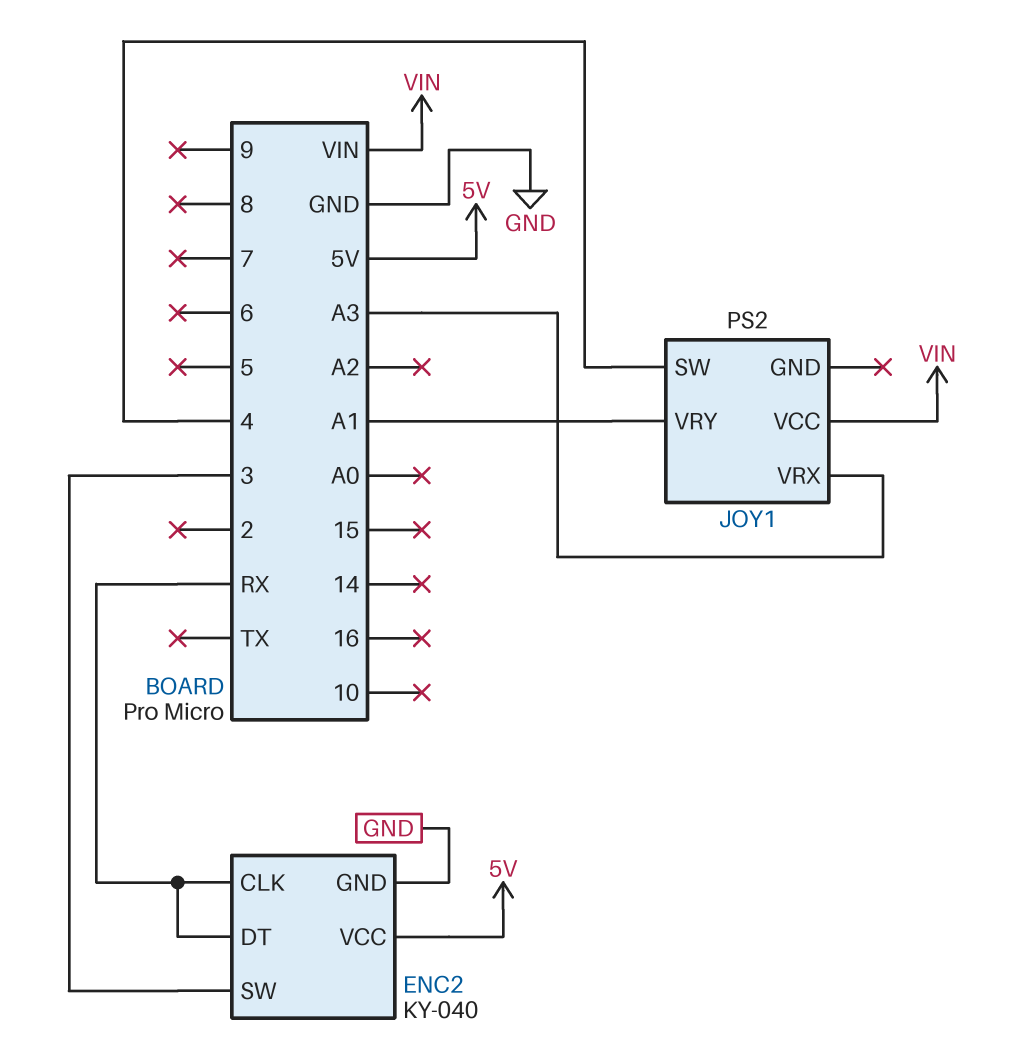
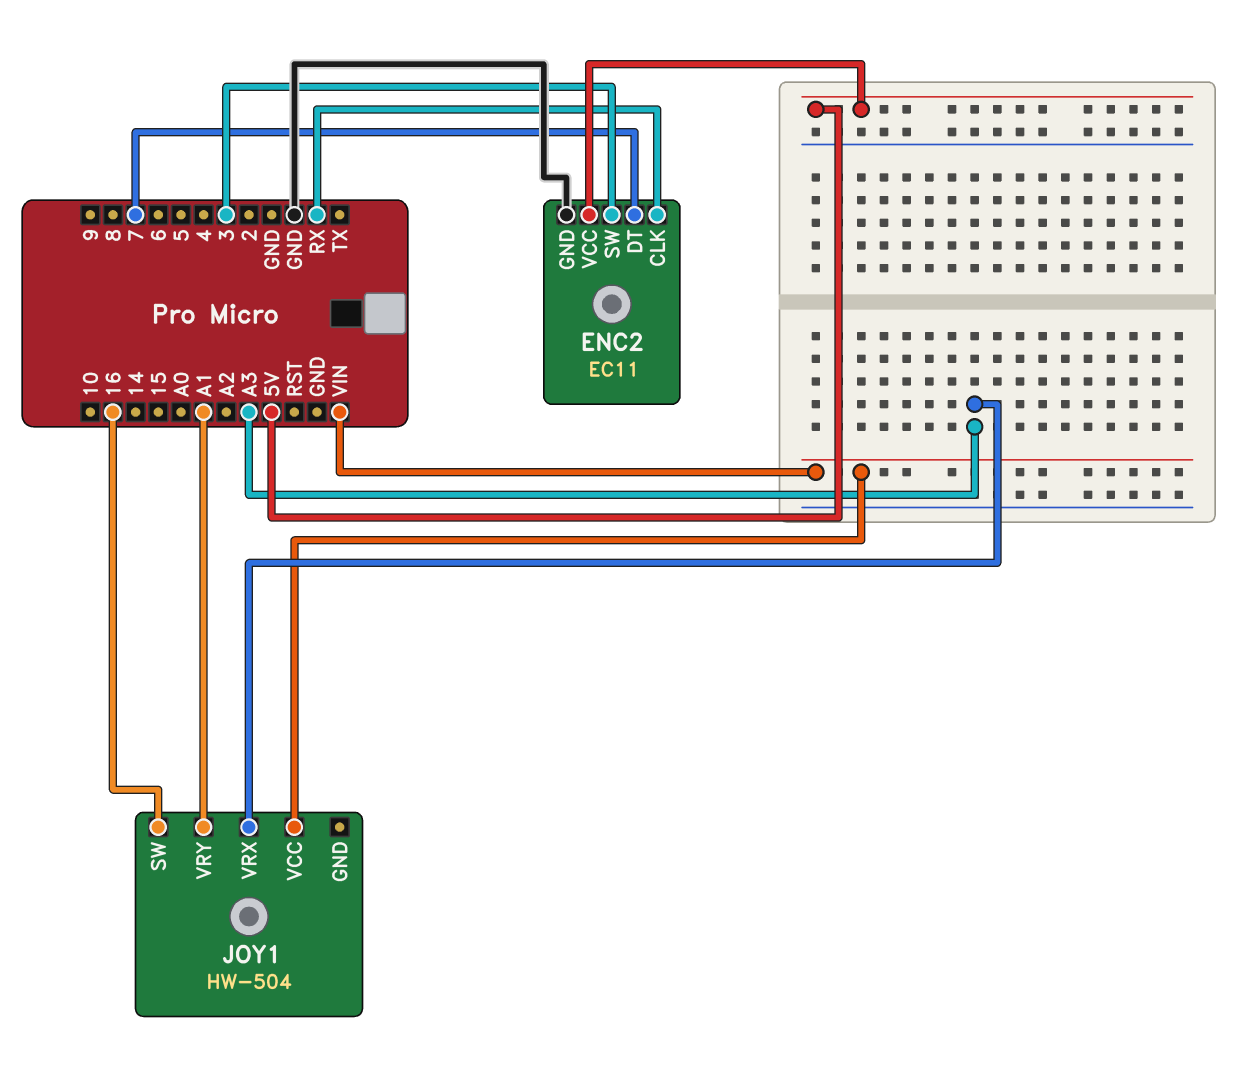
ENC2: KY-040 -> EC11
ENC2 pin DT: RX -> 7
JOY1: PS2 -> HW-504
JOY1 pin SW: 4 -> 16

